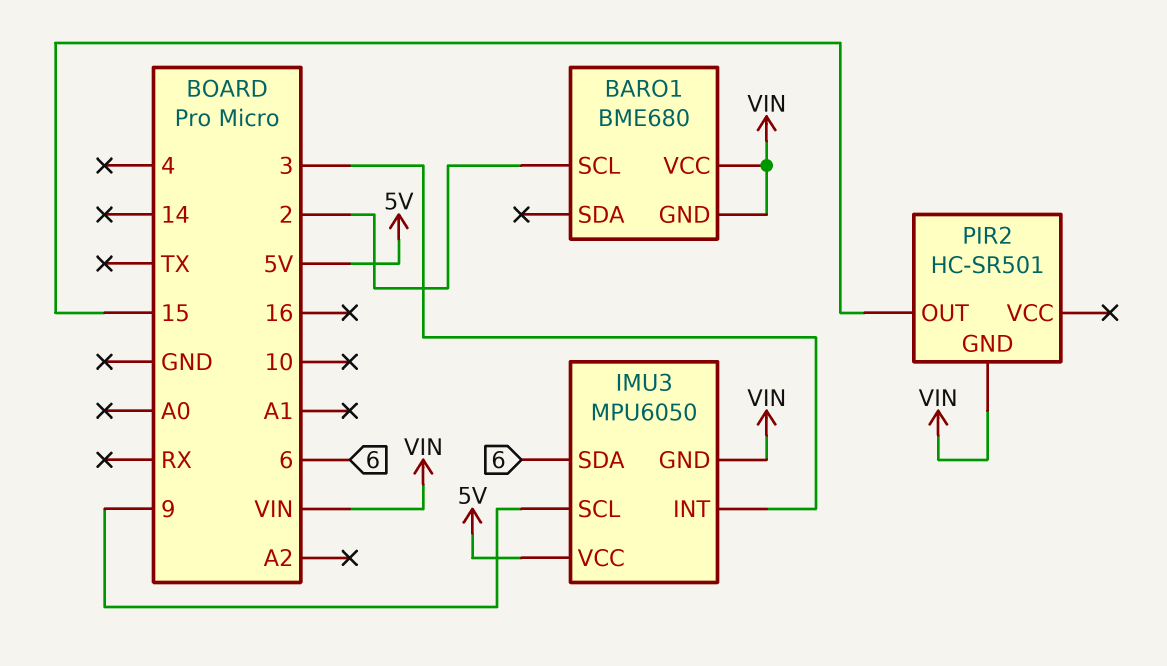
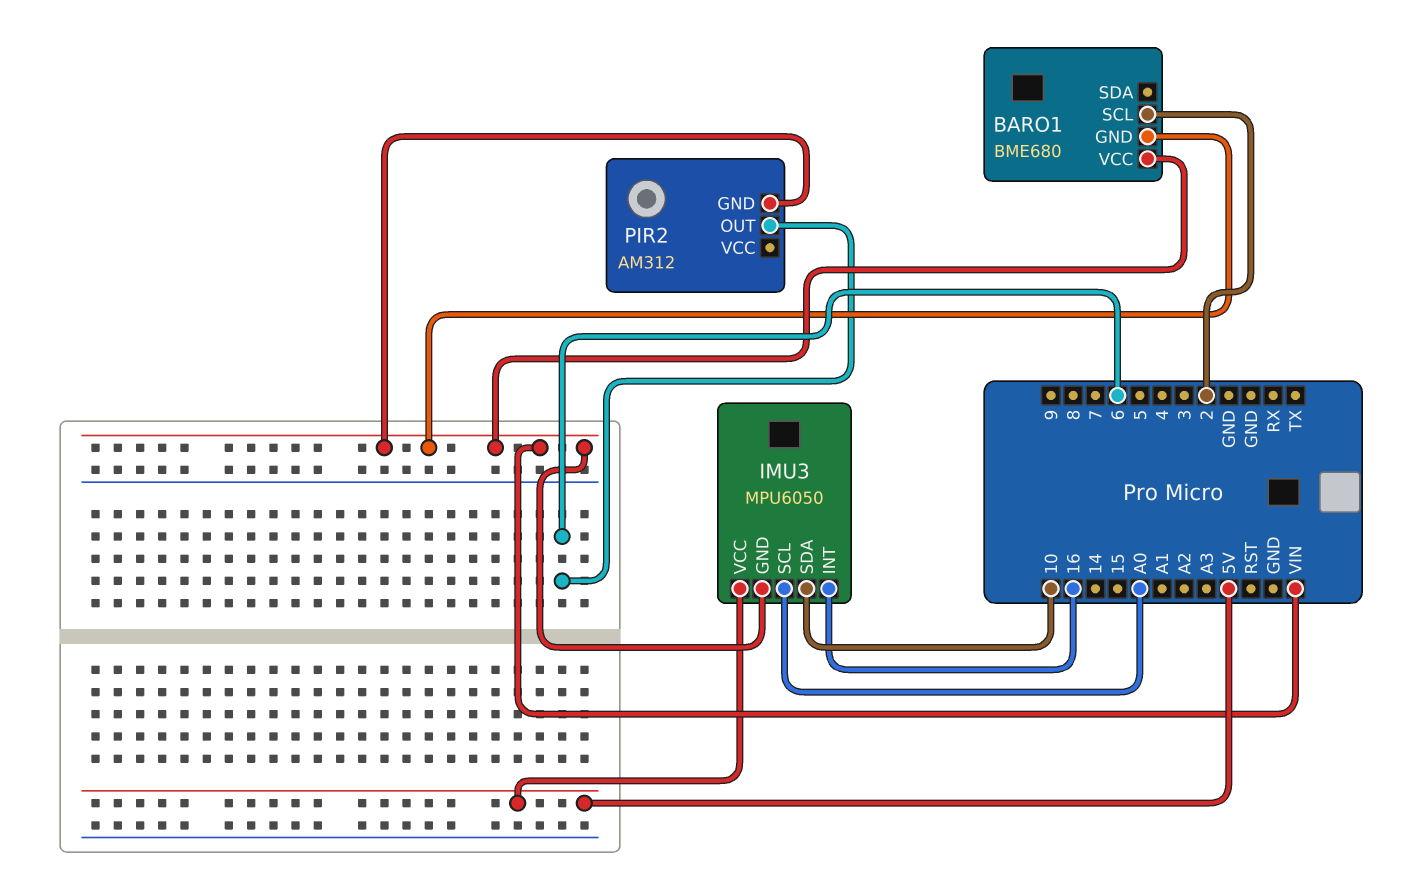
IMU3 pin INT: 3 -> 16
IMU3 pin SCL: 9 -> A0
IMU3 pin SDA: 6 -> 10
PIR2: HC-SR501 -> AM312
PIR2 pin OUT: 15 -> 6

